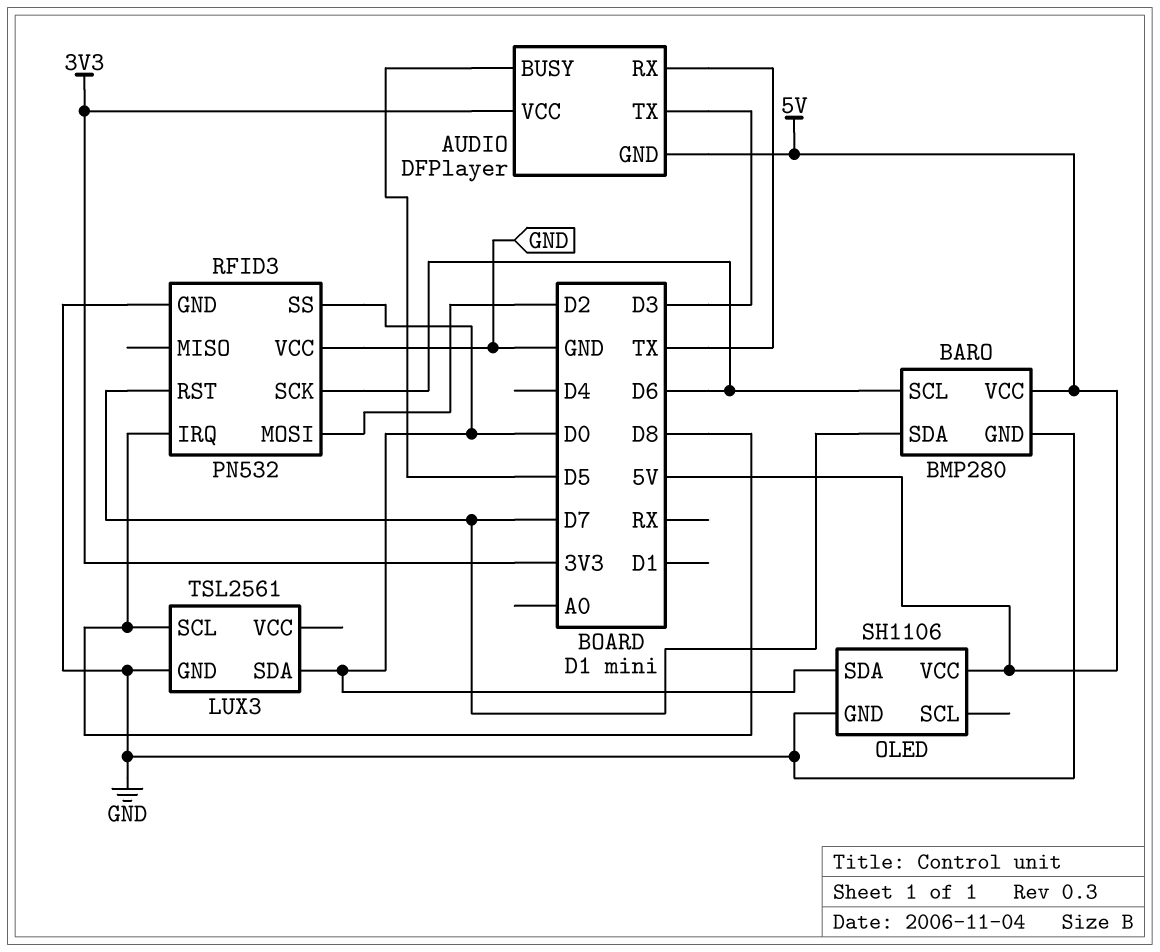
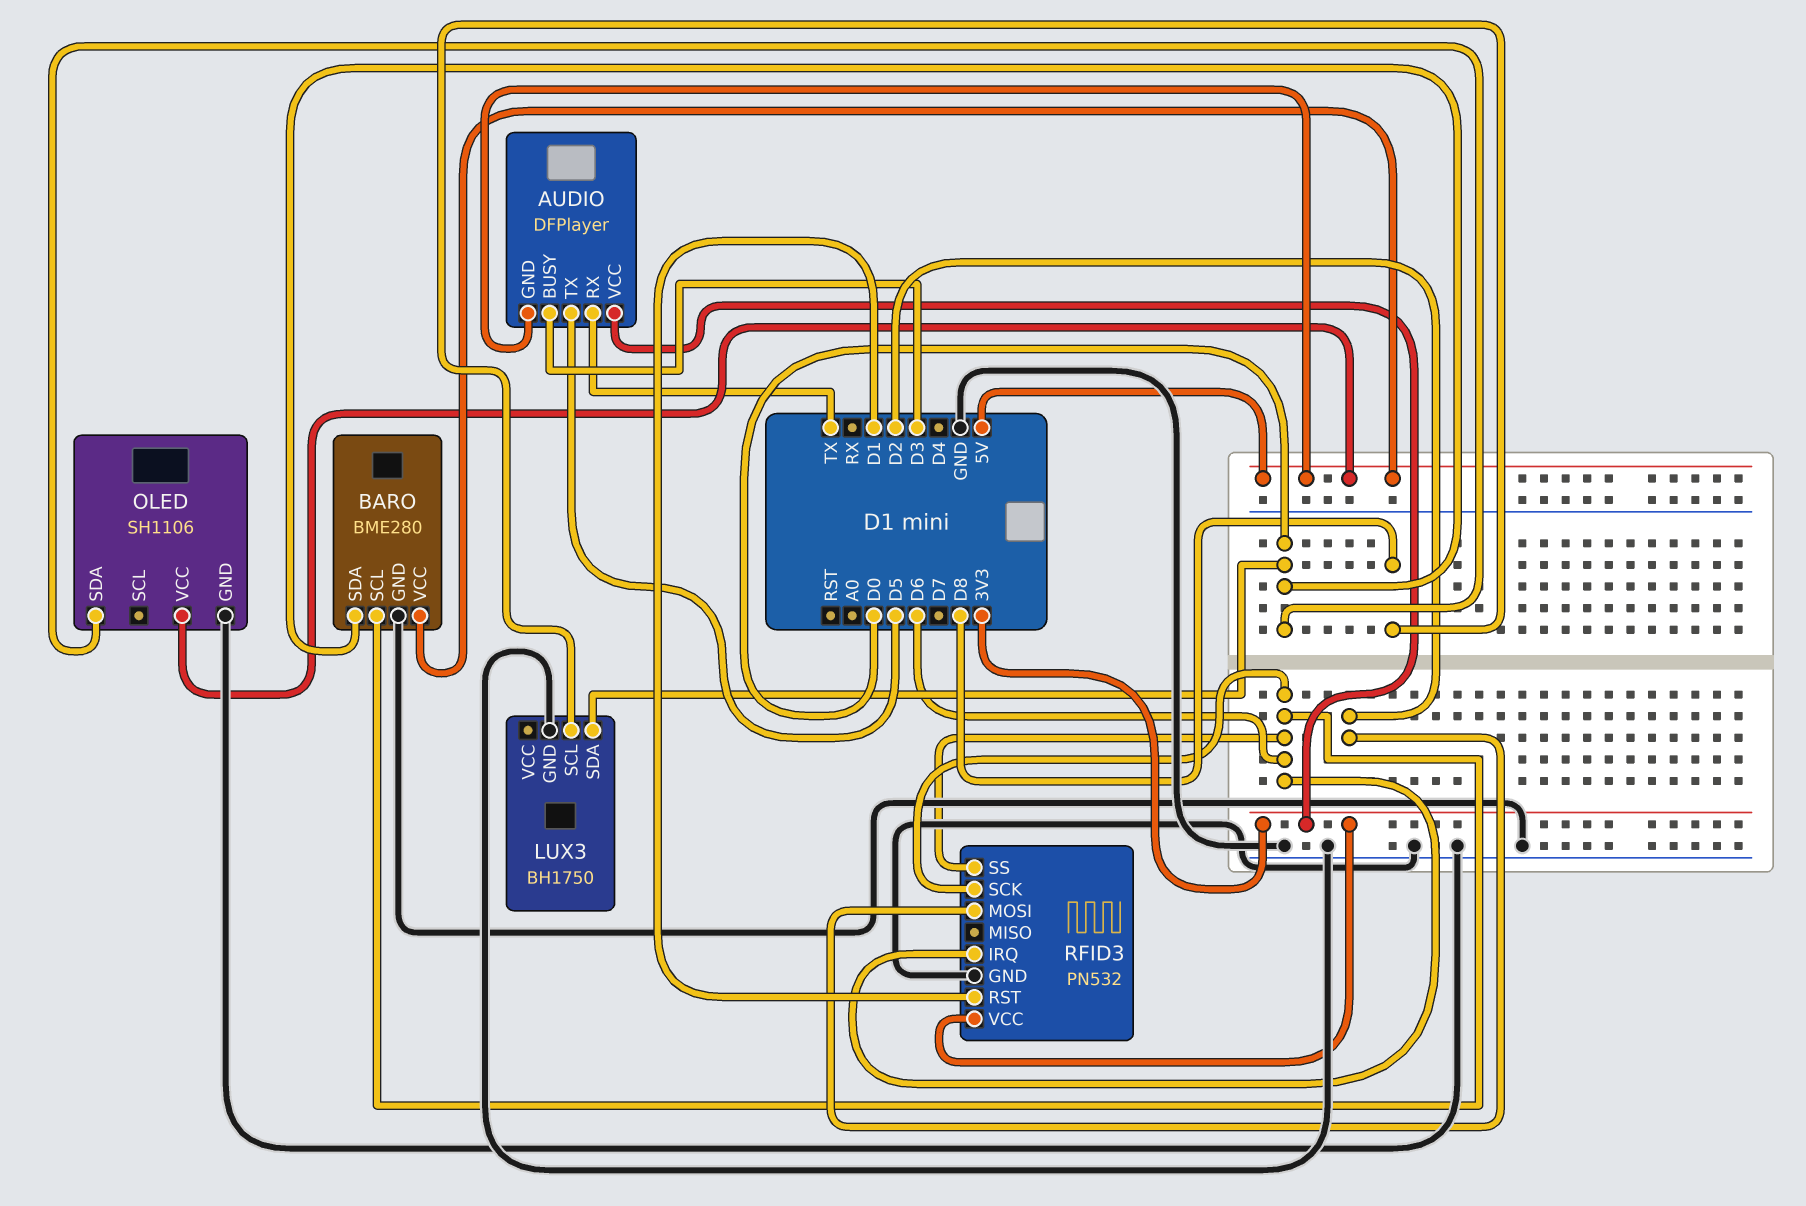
AUDIO pin BUSY: D5 -> D3
AUDIO pin TX: D3 -> D5
BARO: BMP280 -> BME280
BARO pin SDA: D7 -> D0
LUX3: TSL2561 -> BH1750
RFID3 pin IRQ: D8 -> D6
RFID3 pin RST: D7 -> D1
RFID3 pin SS: D0 -> D6
RFID3 pin VCC: GND -> 3V3

